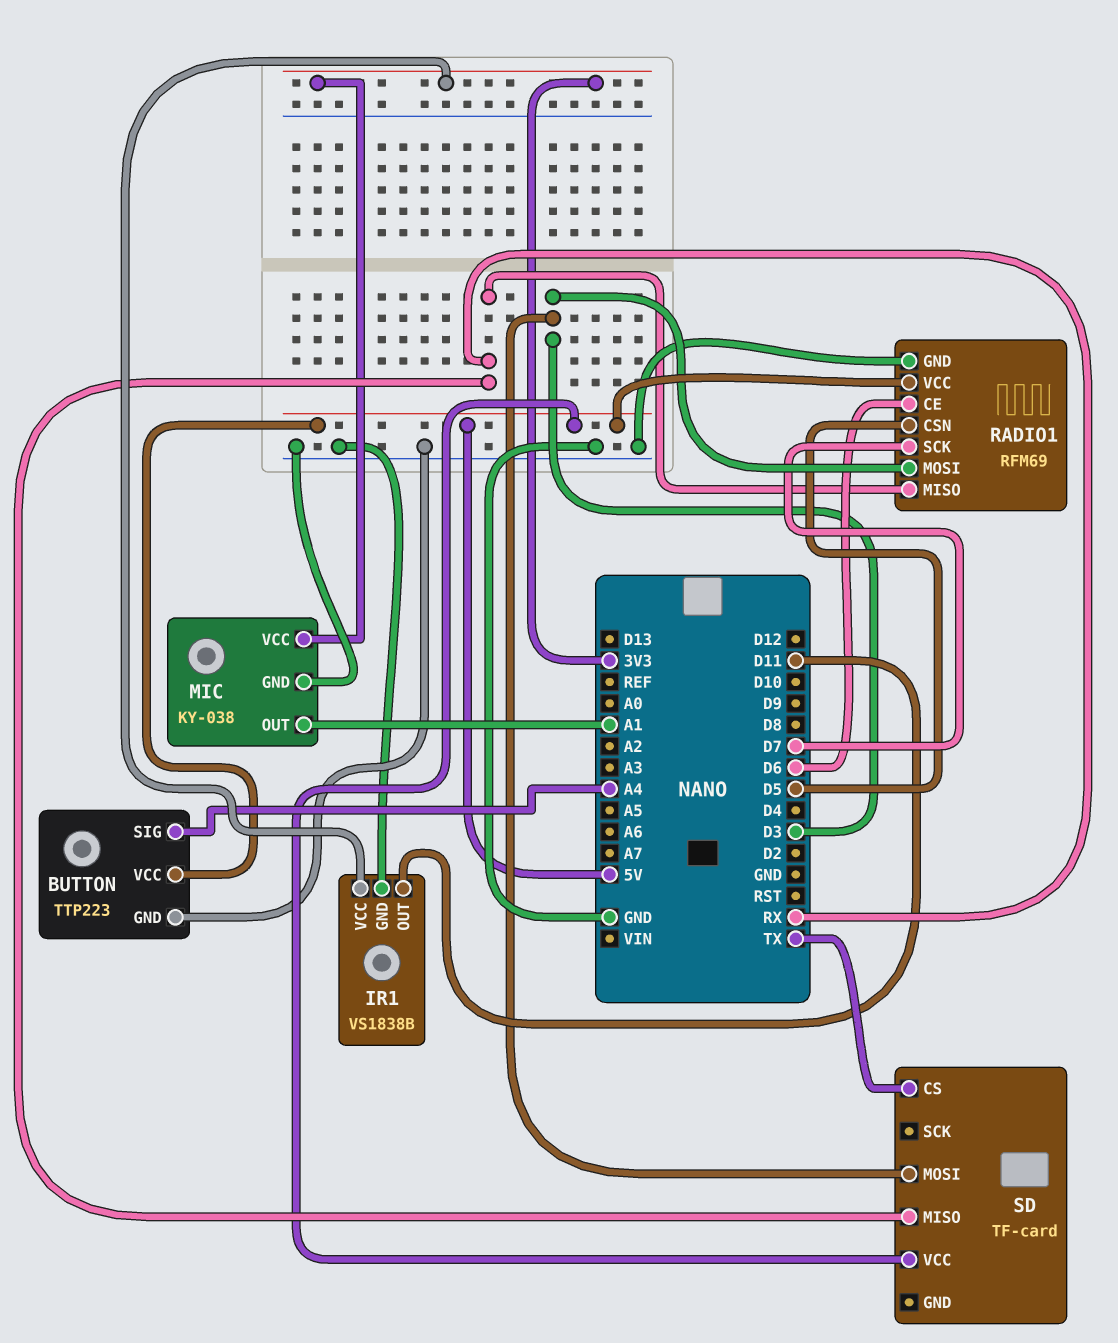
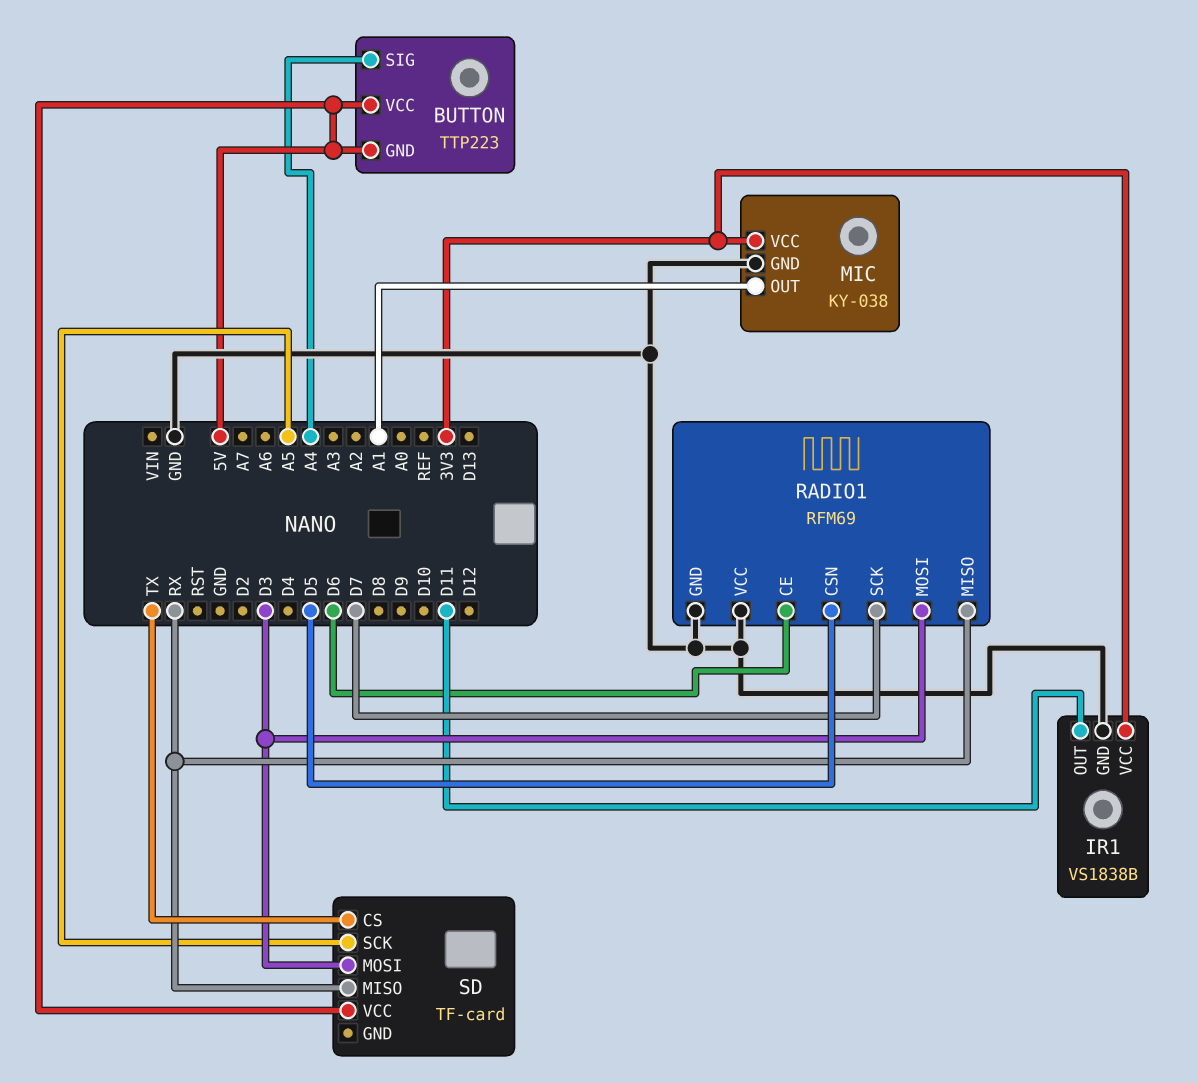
BUTTON pin GND: GND -> 5V
RADIO1 pin VCC: 5V -> GND
SD pin SCK: none -> A5

